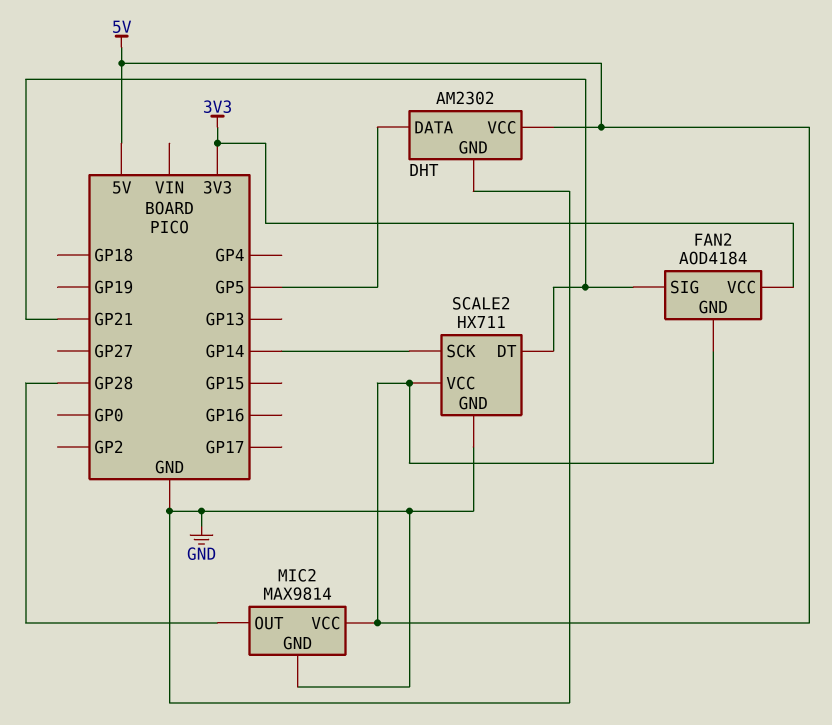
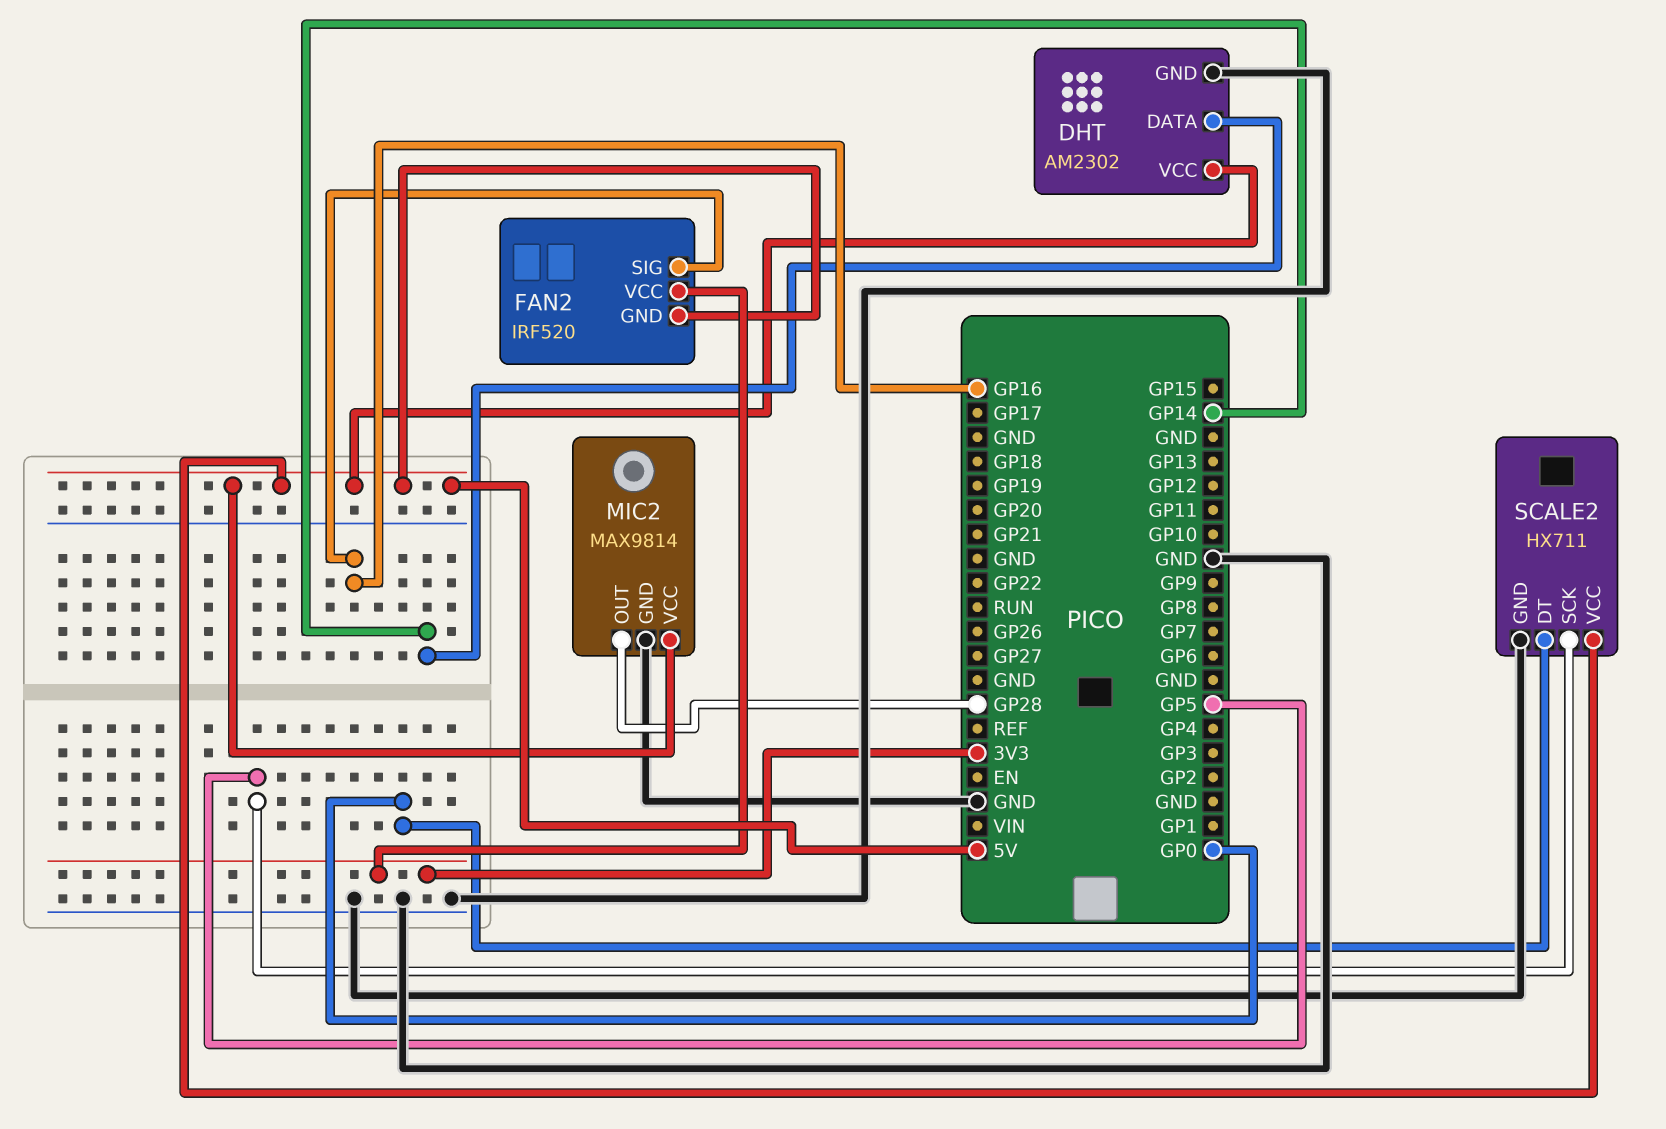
DHT pin DATA: GP5 -> GP14
FAN2: AOD4184 -> IRF520
FAN2 pin SIG: GP21 -> GP16
SCALE2 pin DT: GP21 -> GP0
SCALE2 pin SCK: GP14 -> GP5

